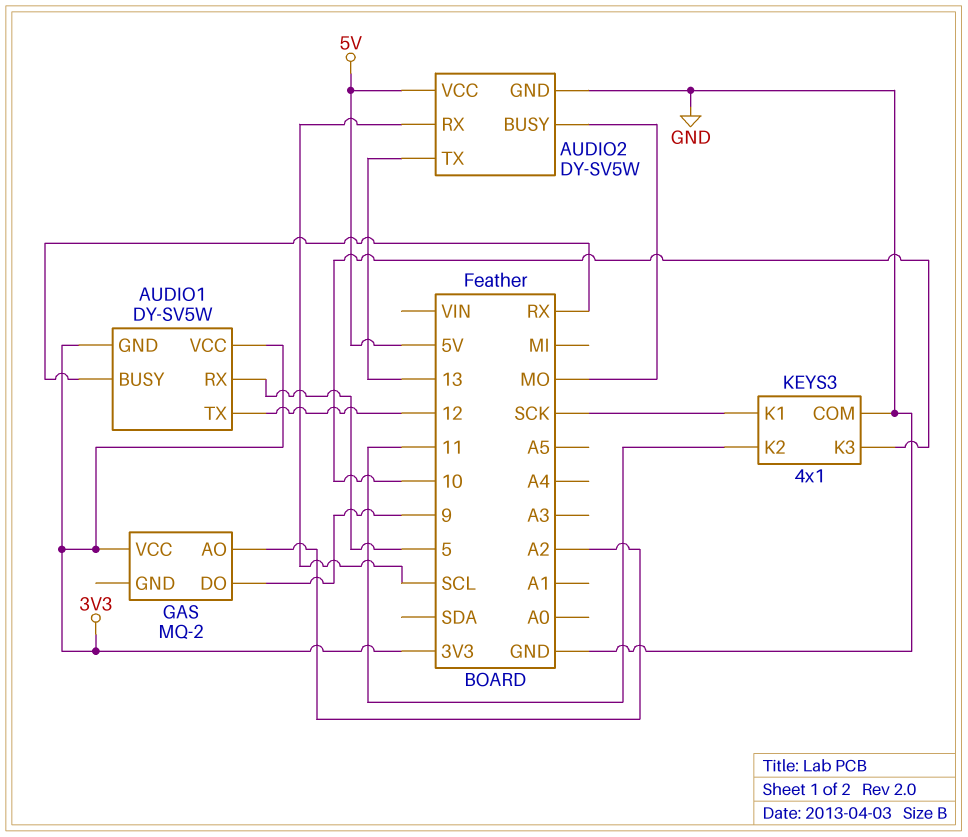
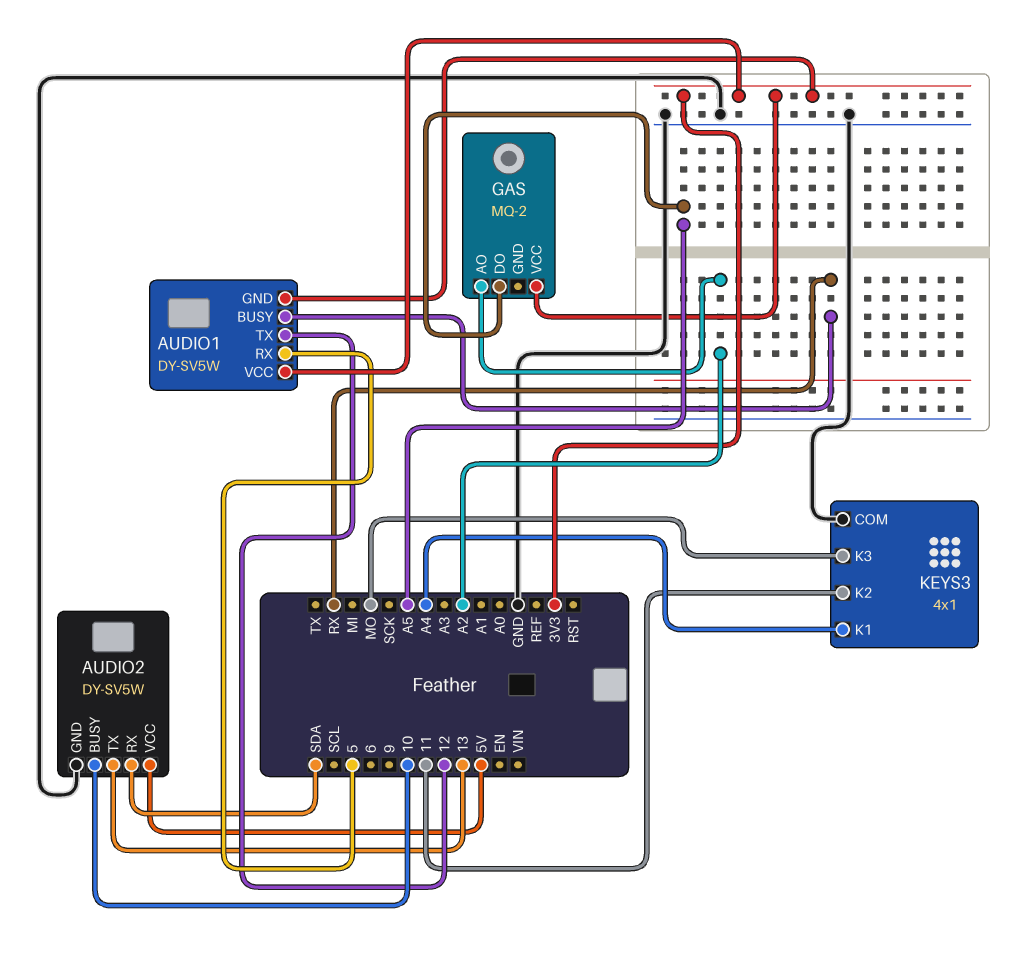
AUDIO2 pin BUSY: MO -> 10
AUDIO2 pin RX: SCL -> SDA
GAS pin DO: 9 -> A5
KEYS3 pin K1: SCK -> A4
KEYS3 pin K3: 10 -> MO

